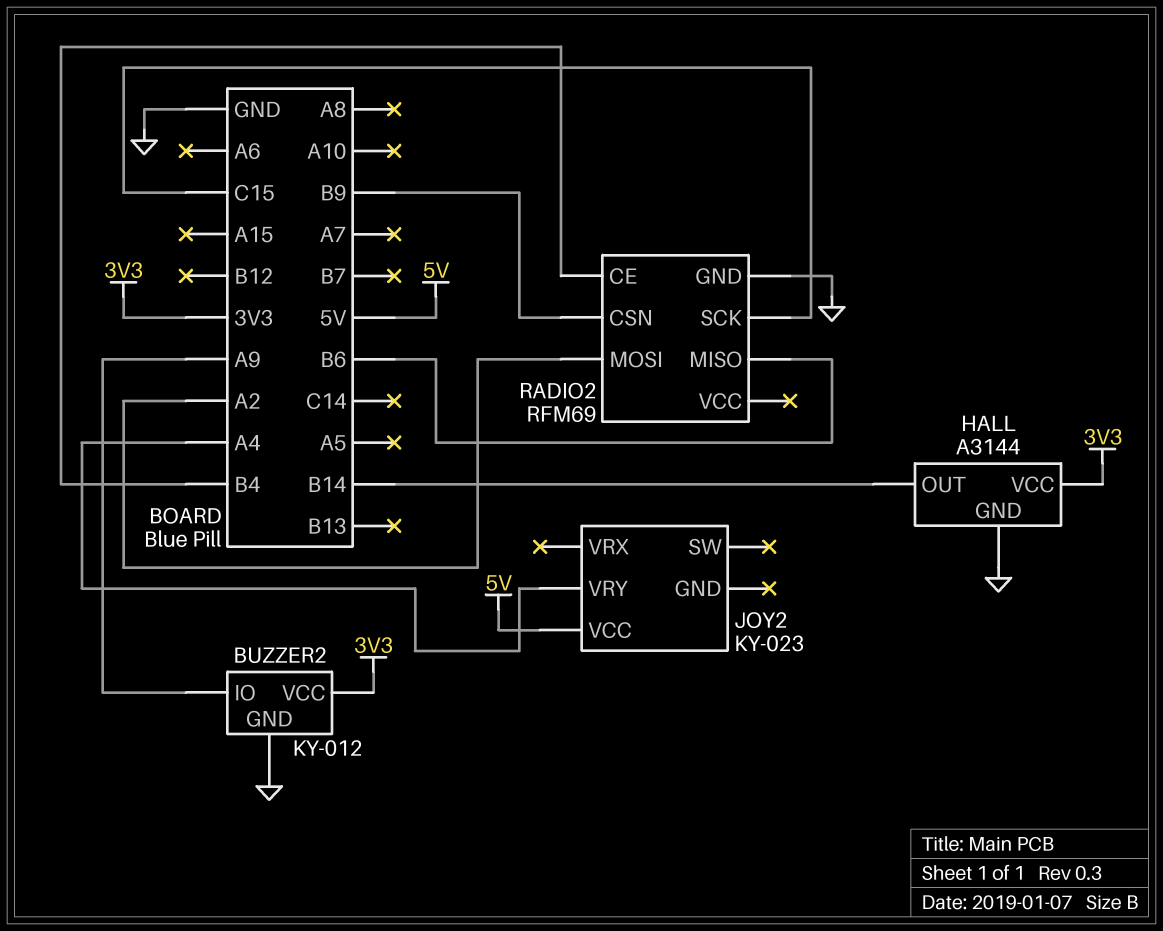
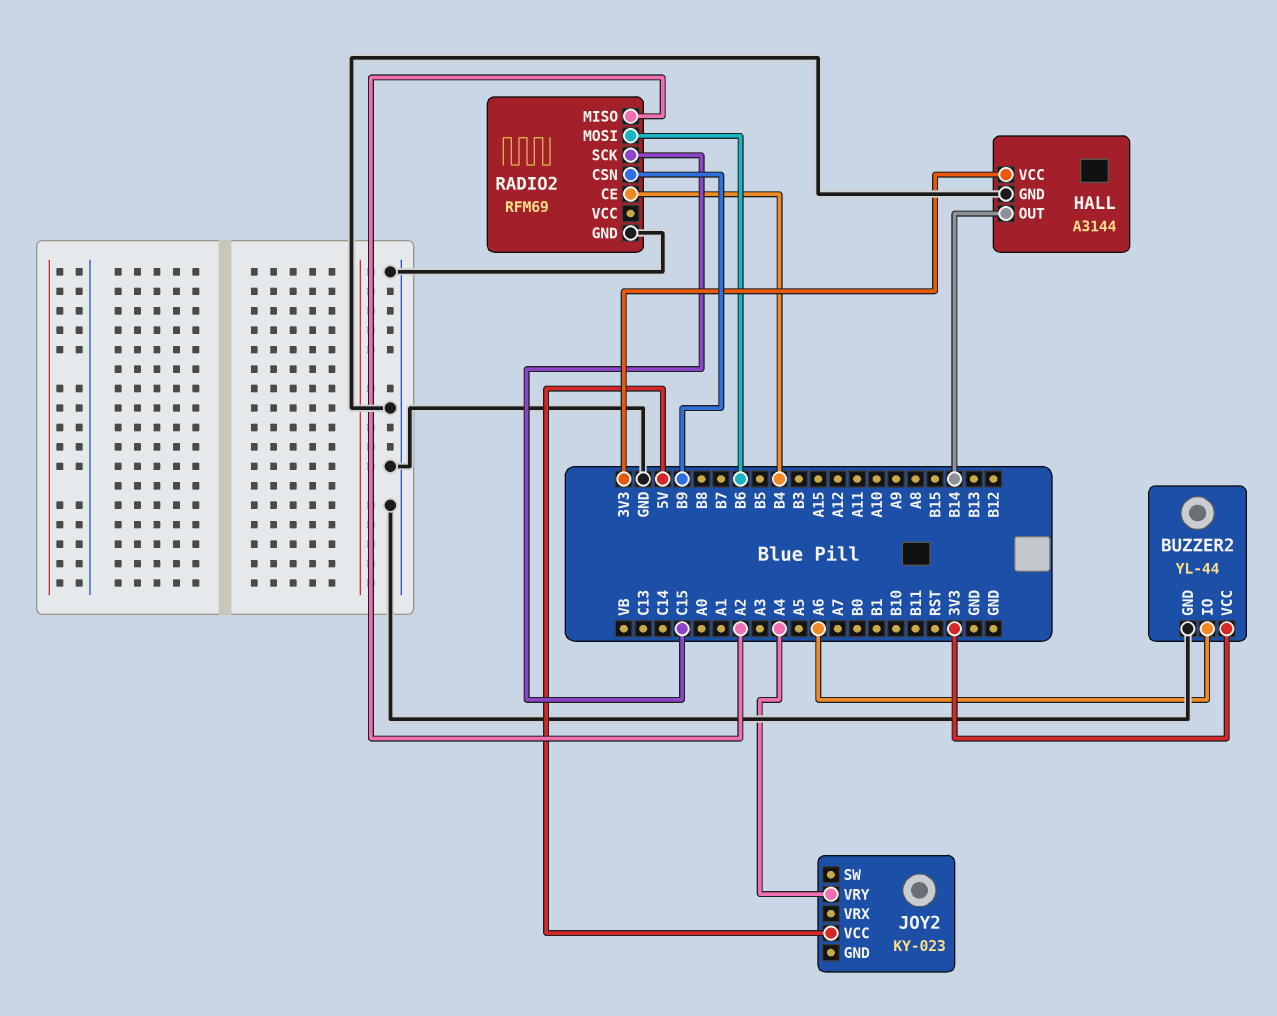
BUZZER2: KY-012 -> YL-44
BUZZER2 pin IO: A9 -> A6
RADIO2 pin MISO: B6 -> A2
RADIO2 pin MOSI: A2 -> B6

